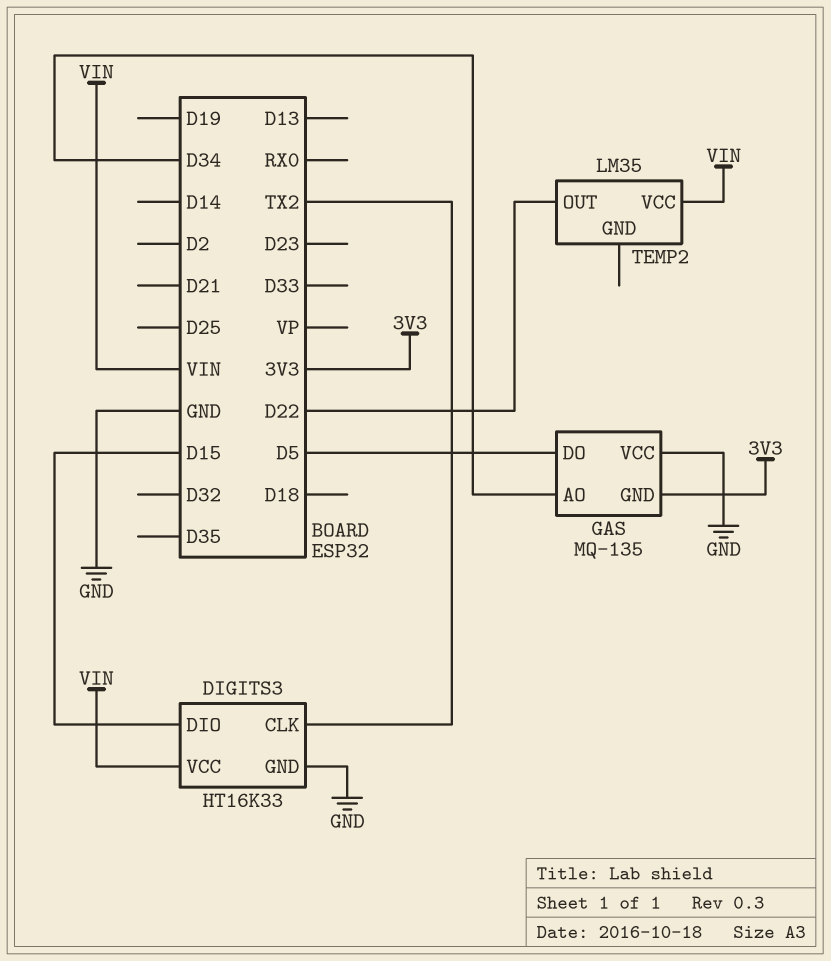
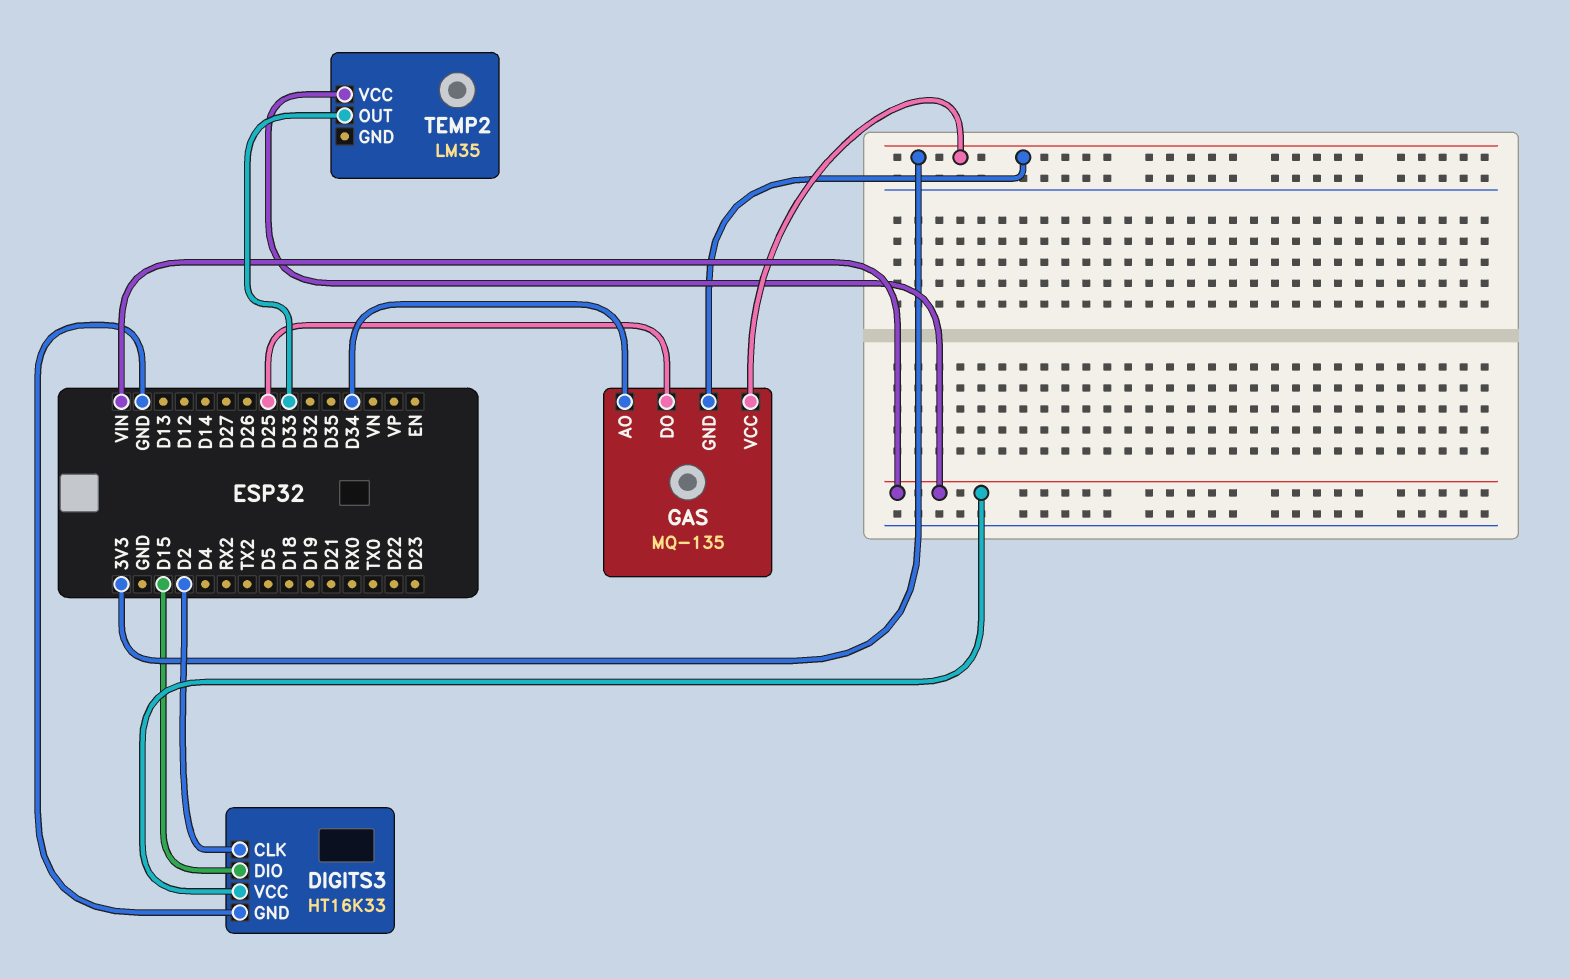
DIGITS3 pin CLK: TX2 -> D2
GAS pin DO: D5 -> D25
GAS pin VCC: GND -> 3V3
TEMP2 pin OUT: D22 -> D33

